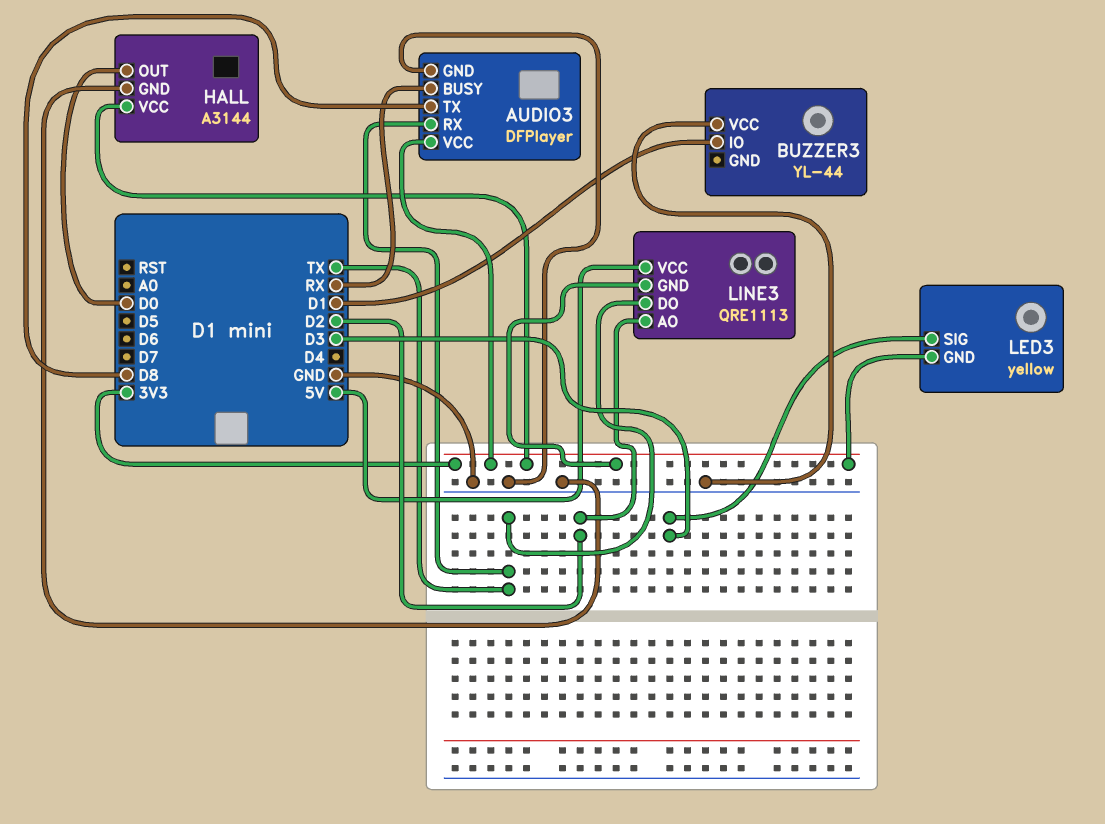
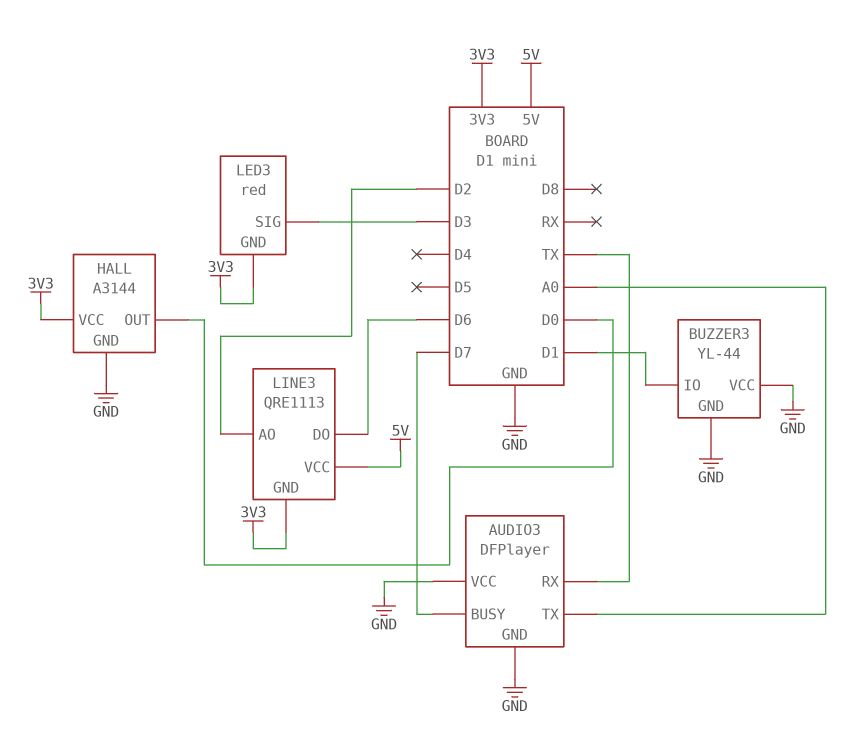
AUDIO3 pin BUSY: RX -> D7
AUDIO3 pin TX: D8 -> A0
AUDIO3 pin VCC: 3V3 -> GND
BUZZER3 pin GND: none -> GND
LED3: yellow -> red
LINE3 pin DO: TX -> D6

